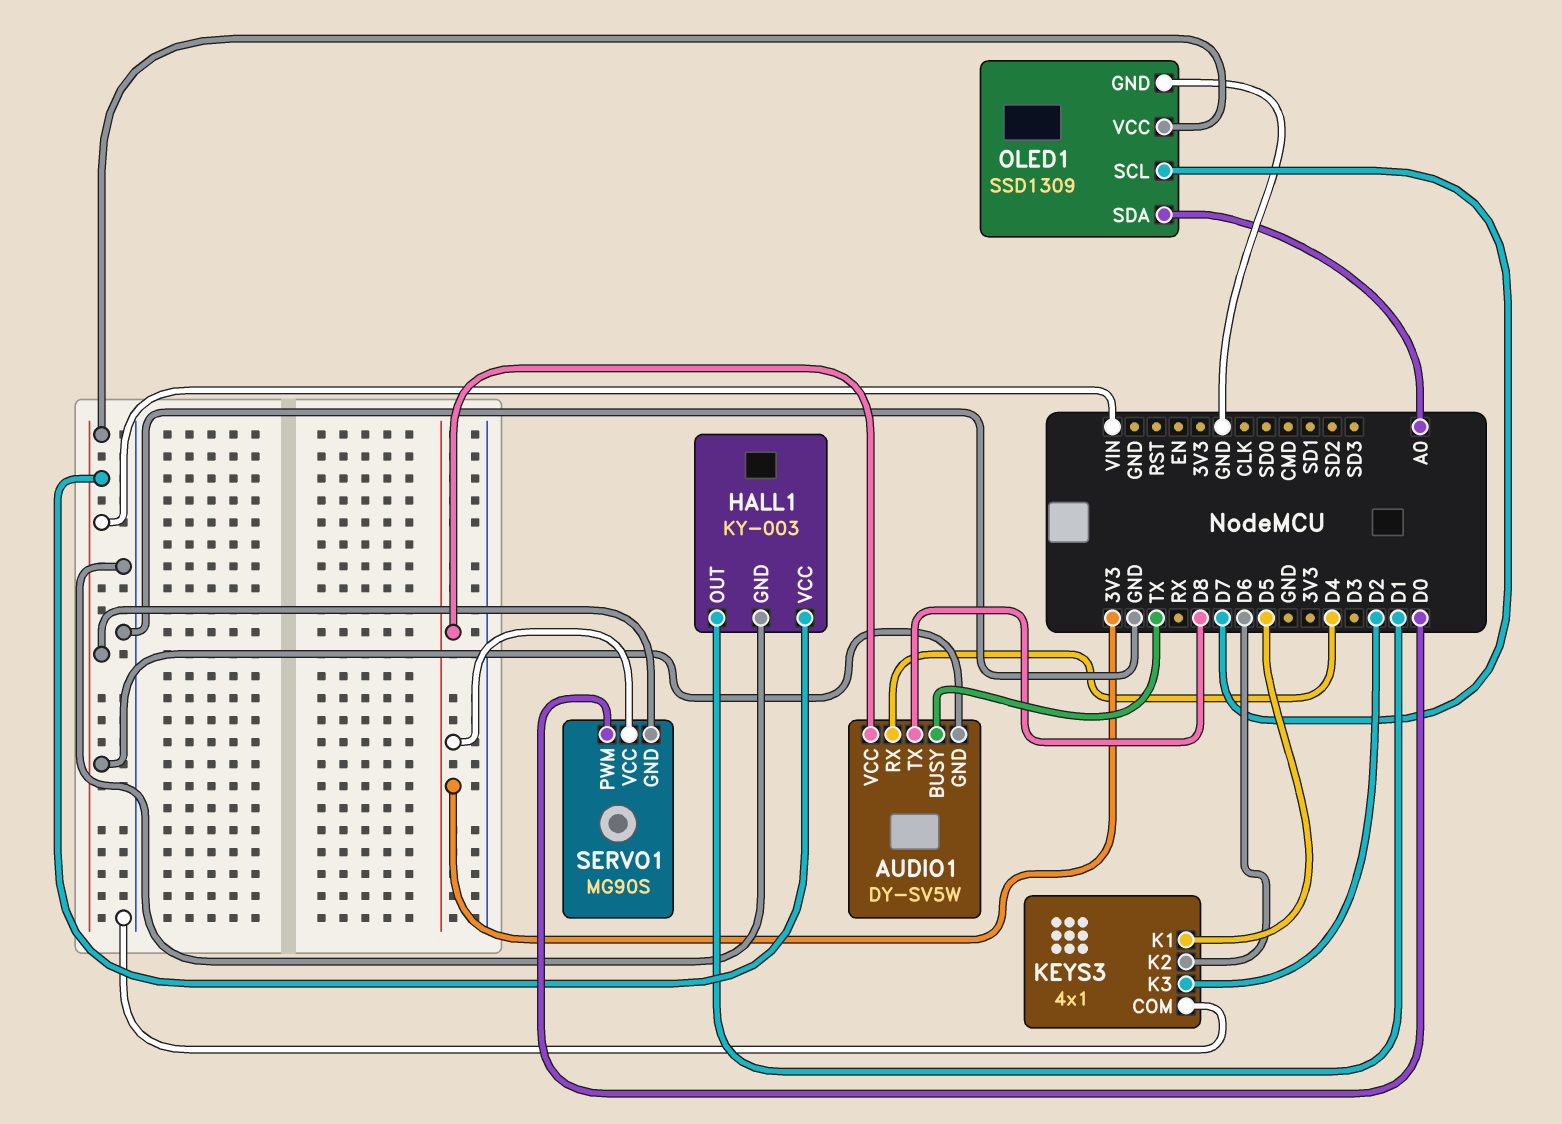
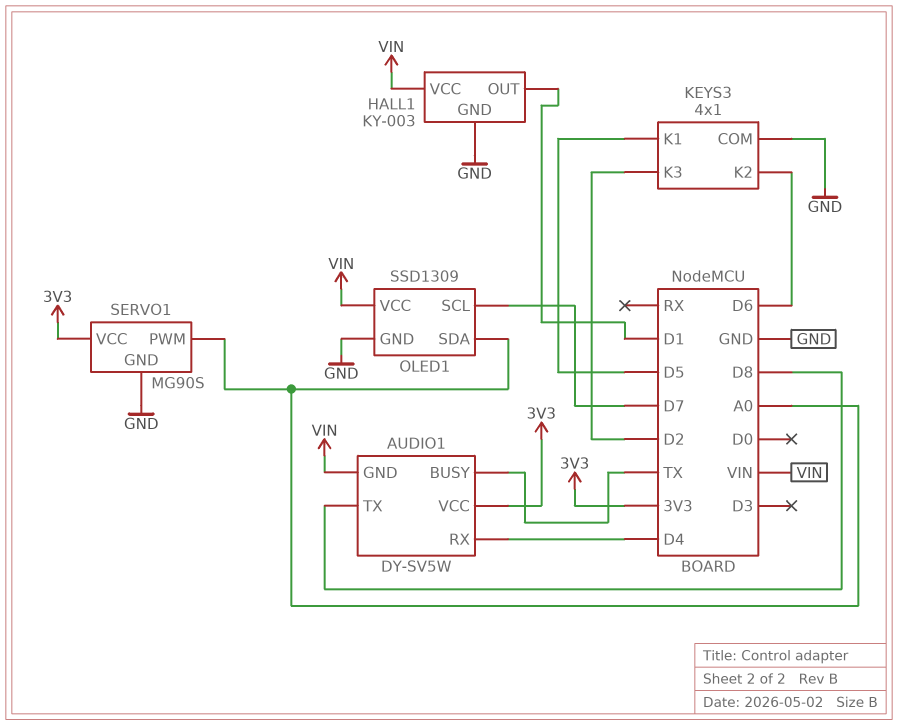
SERVO1 pin GND: VIN -> GND
SERVO1 pin PWM: D0 -> A0

